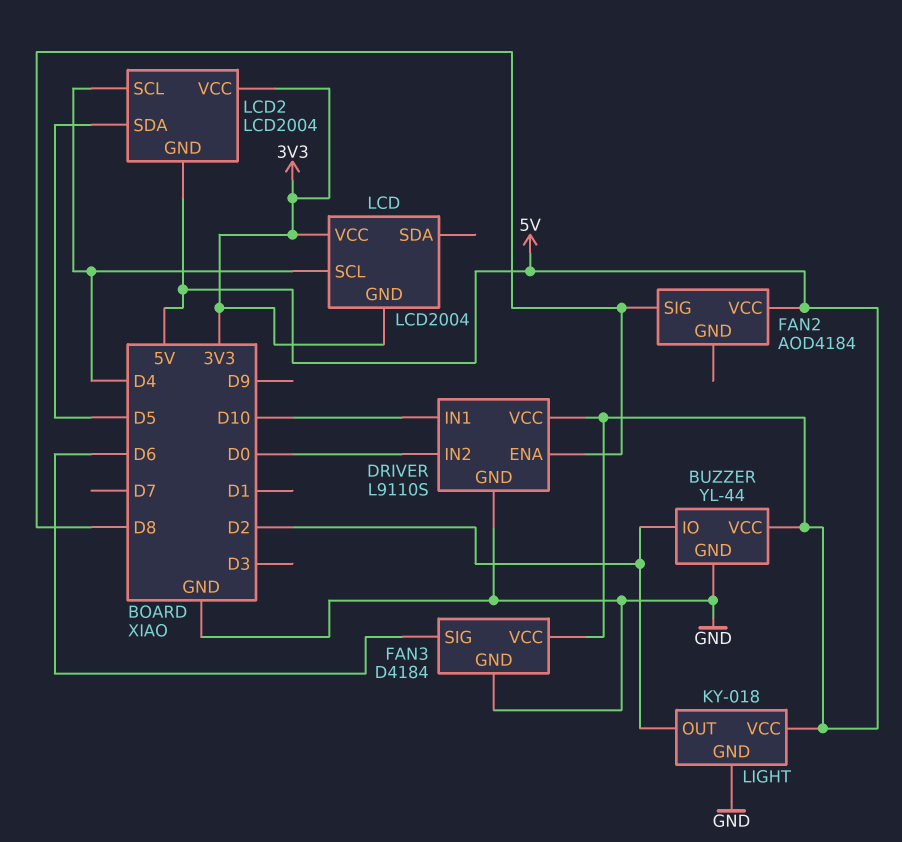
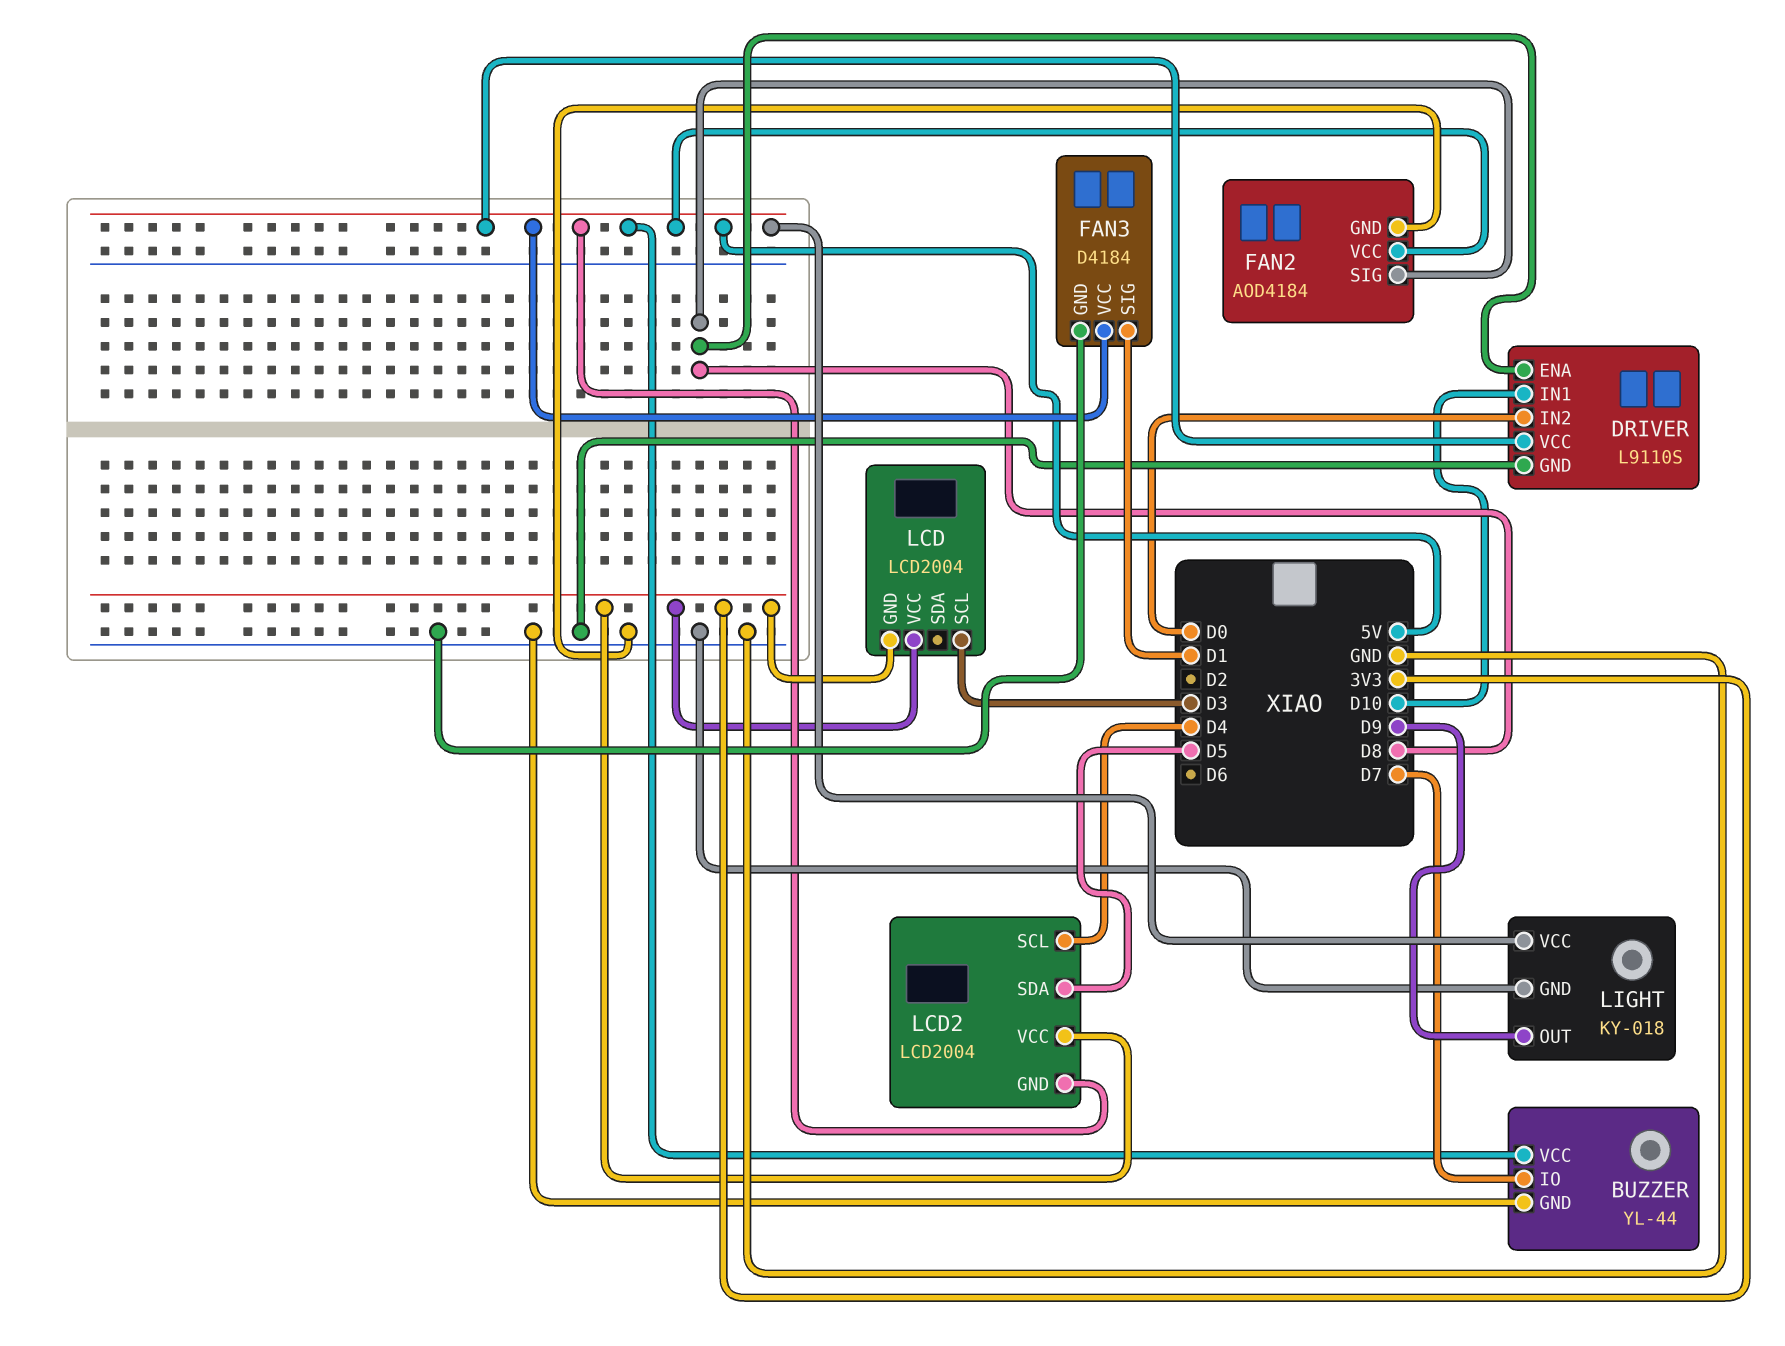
BUZZER pin IO: D2 -> D7
FAN2 pin GND: none -> GND
FAN3 pin SIG: D6 -> D1
LCD pin SCL: D4 -> D3
LIGHT pin OUT: D2 -> D9

